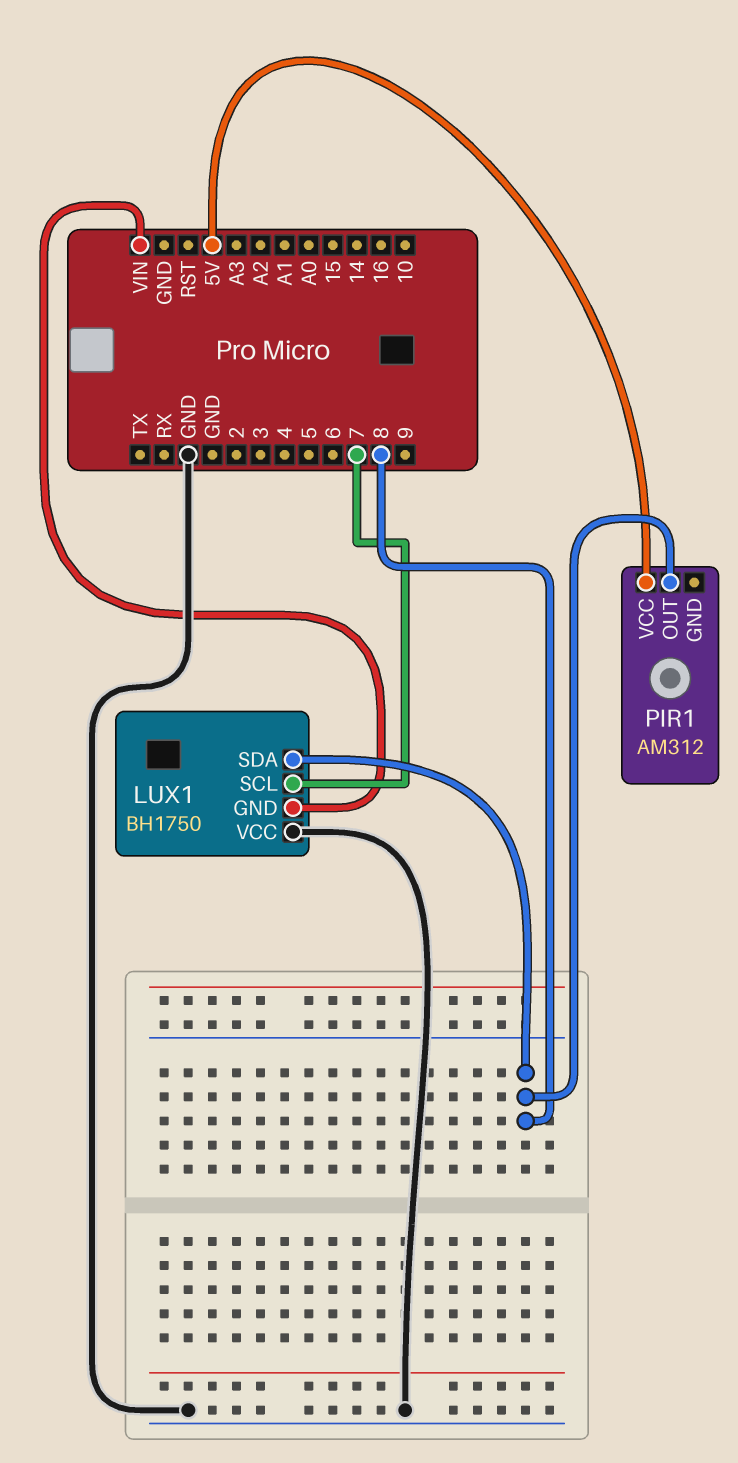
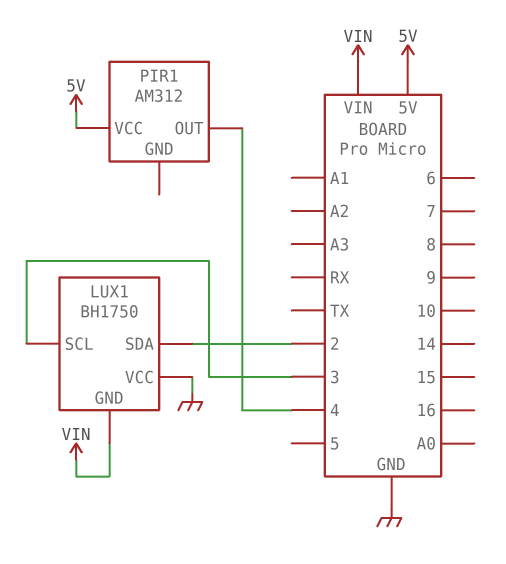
LUX1 pin SCL: 7 -> 3
LUX1 pin SDA: 8 -> 2
PIR1 pin OUT: 8 -> 4

